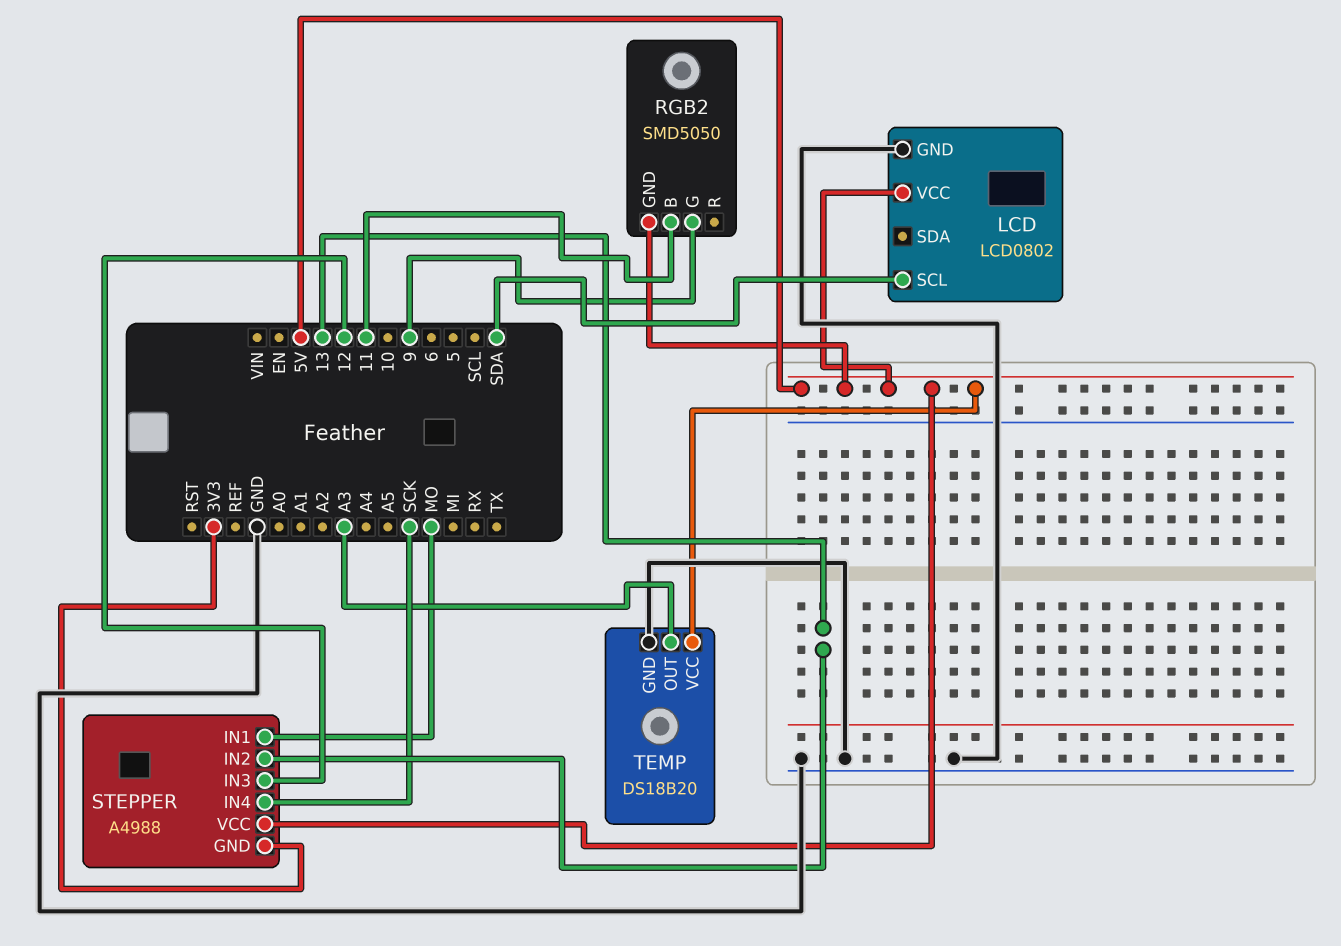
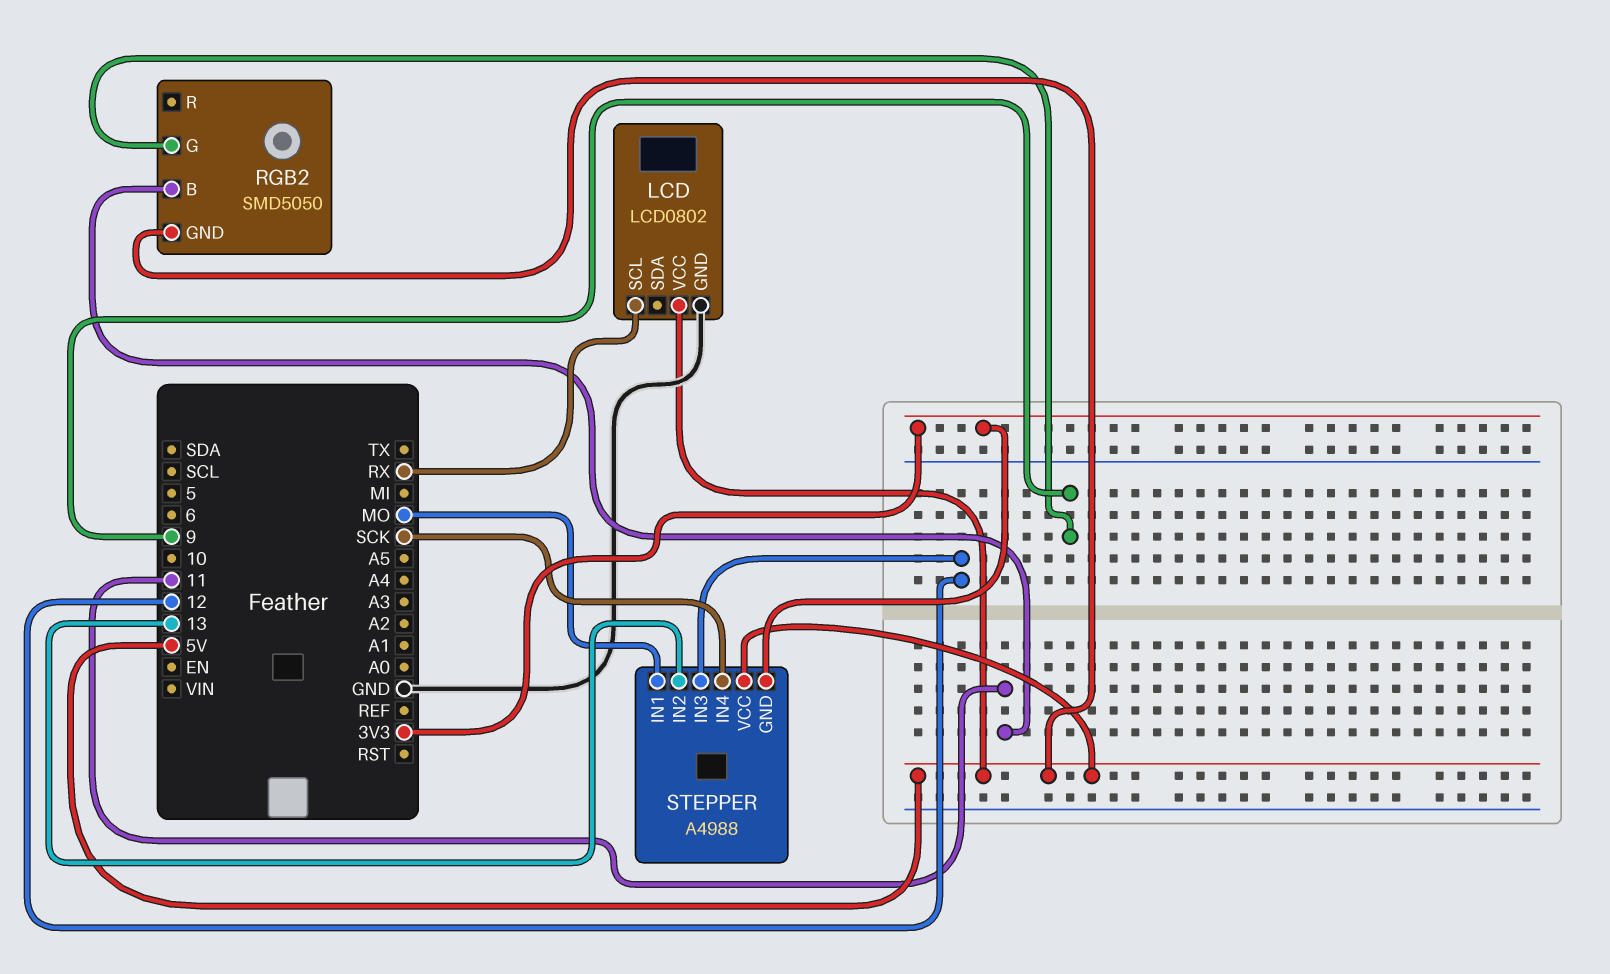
LCD pin SCL: SDA -> RX
TEMP: DS18B20 -> none
TEMP pin GND: GND -> none
TEMP pin OUT: A3 -> none
TEMP pin VCC: 5V -> none

